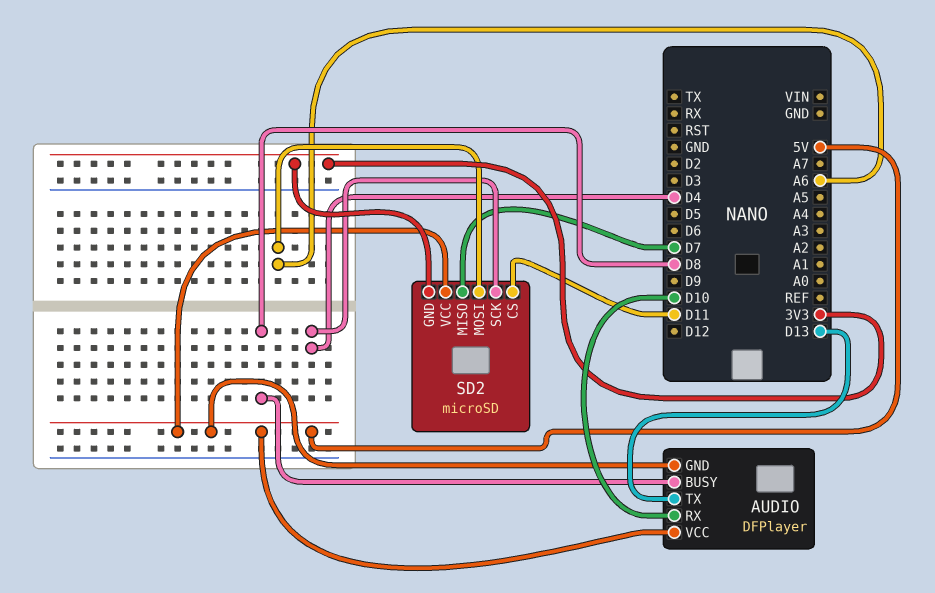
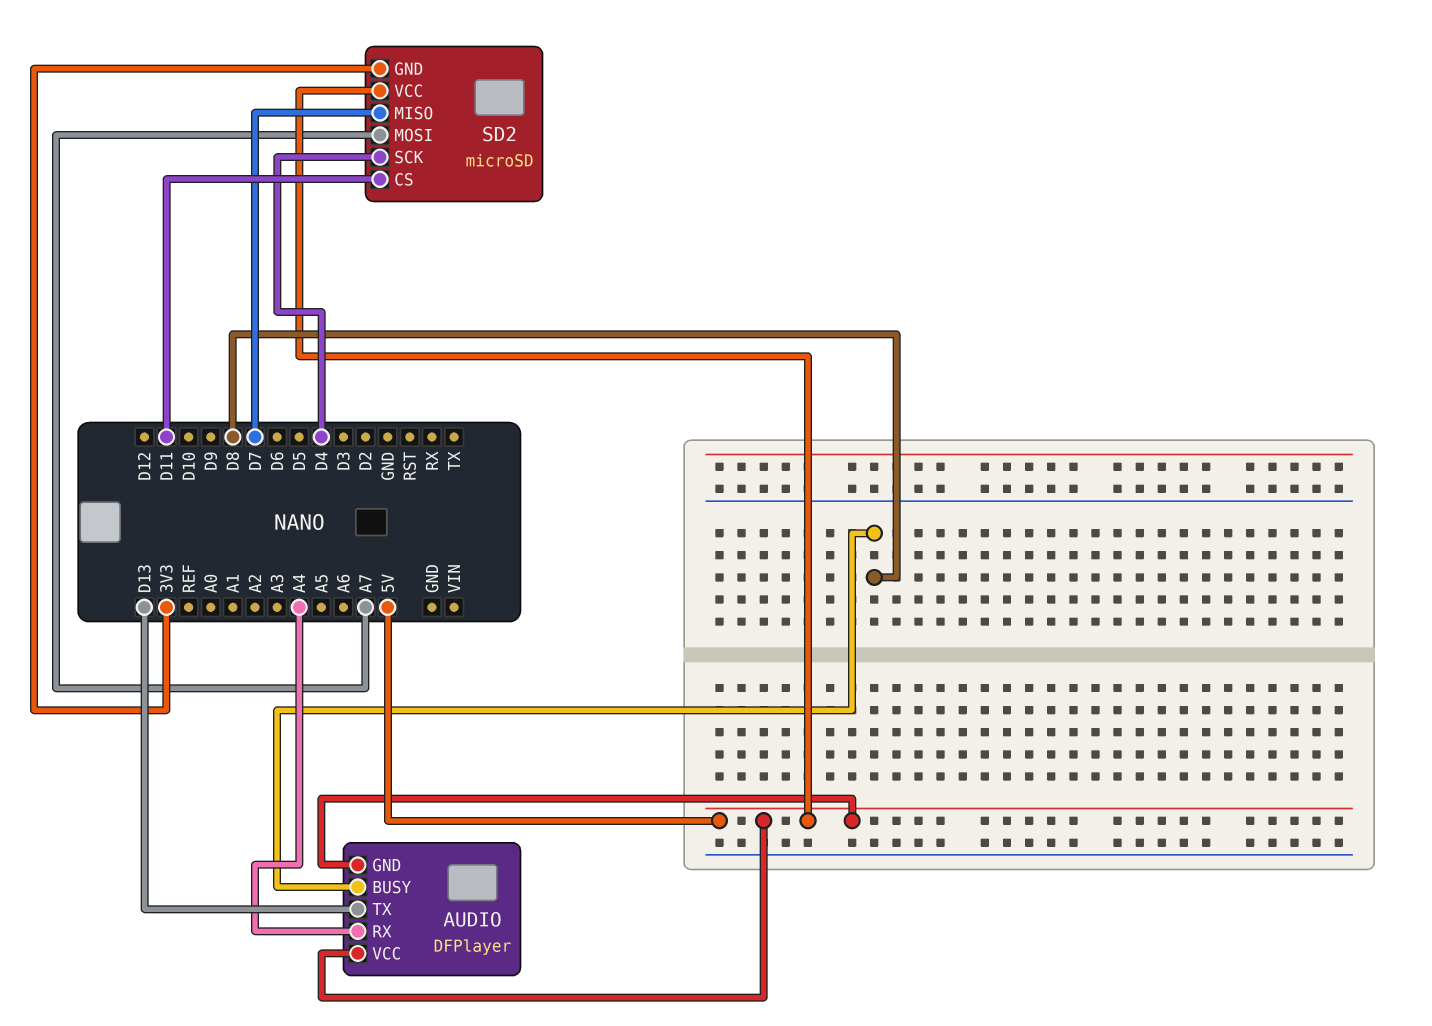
AUDIO pin RX: D10 -> A4
SD2 pin MOSI: A6 -> A7

